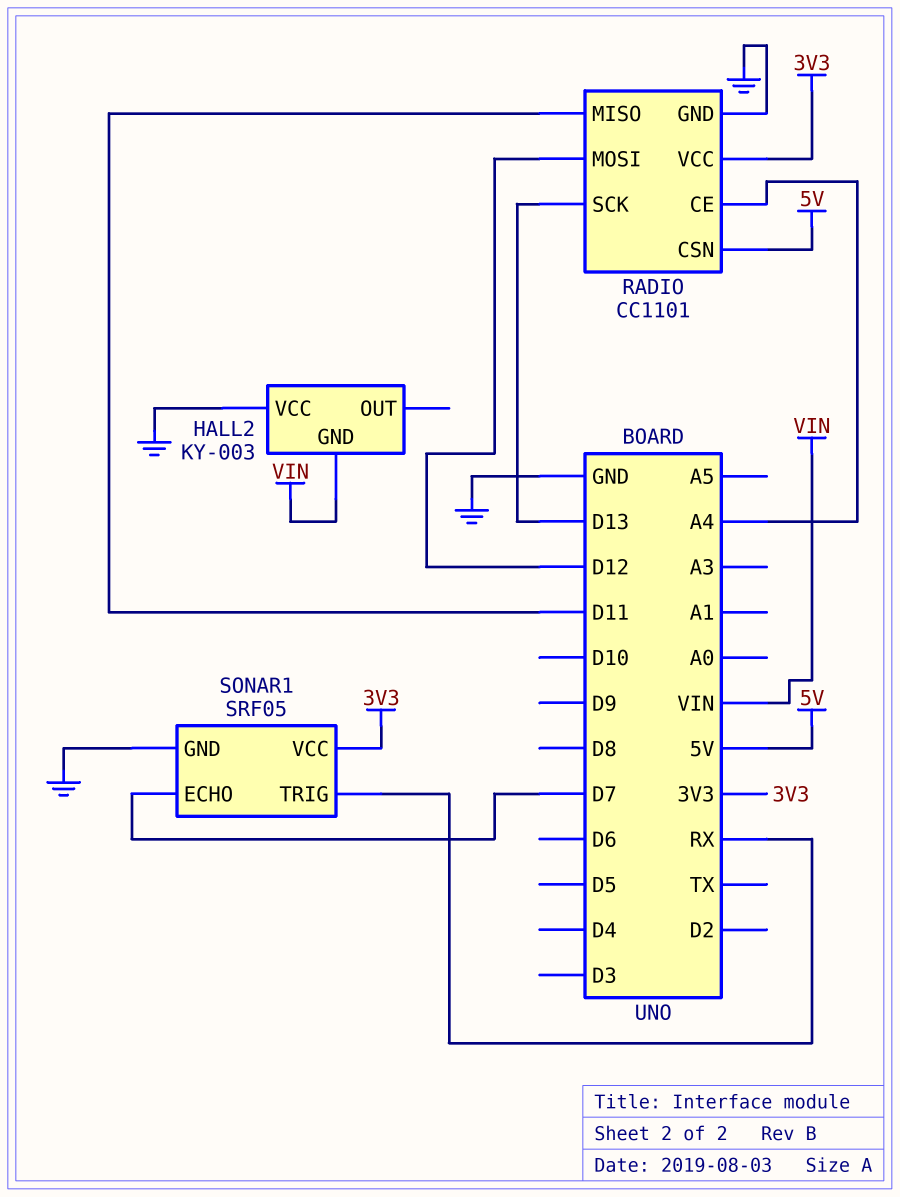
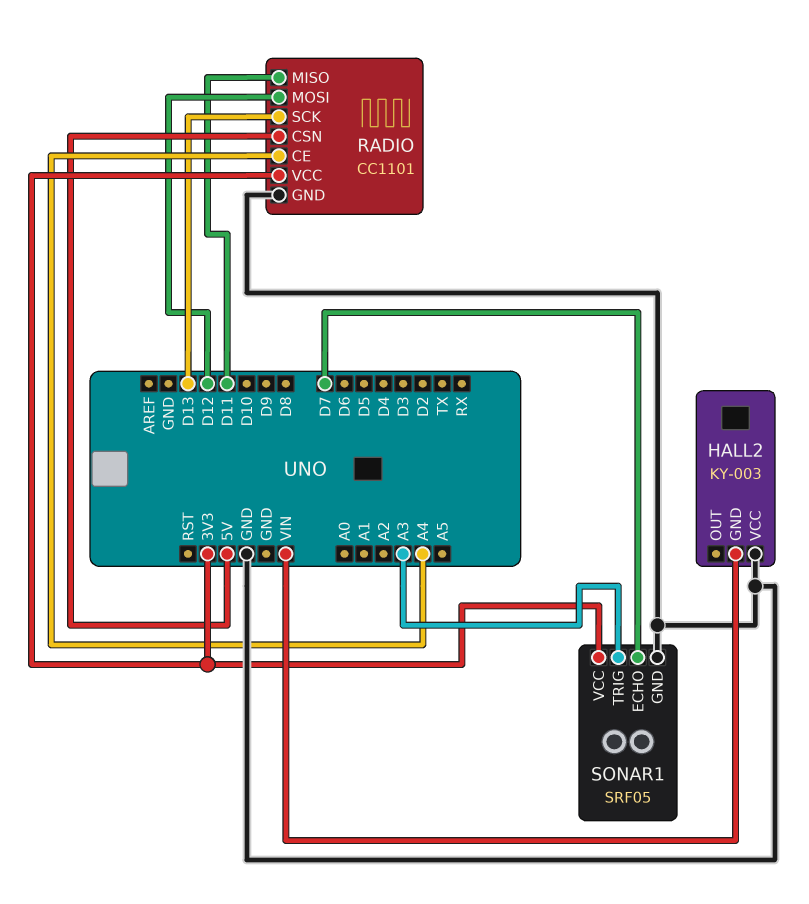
SONAR1 pin TRIG: RX -> A3

